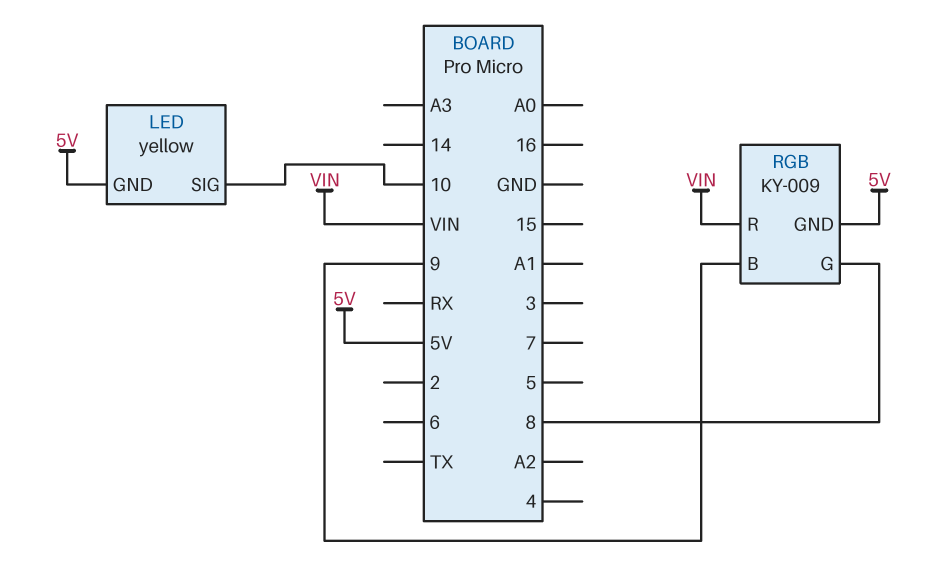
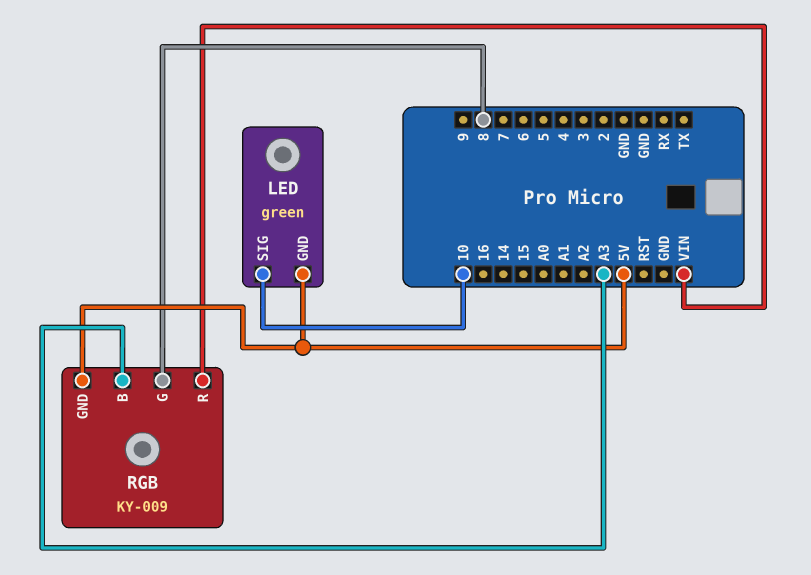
LED: yellow -> green
RGB pin B: 9 -> A3

